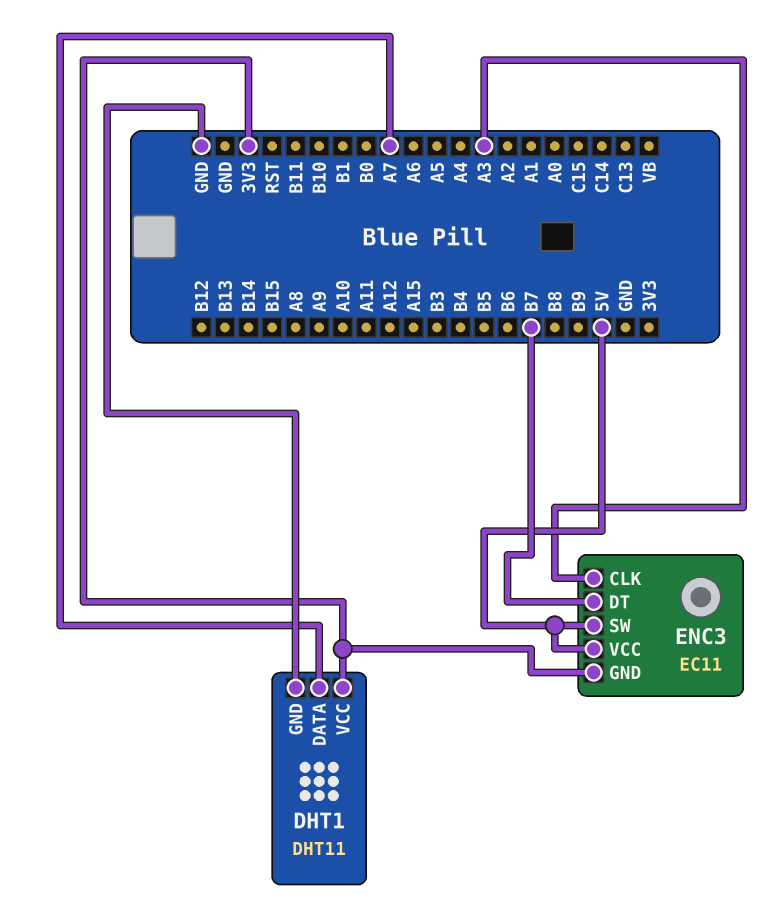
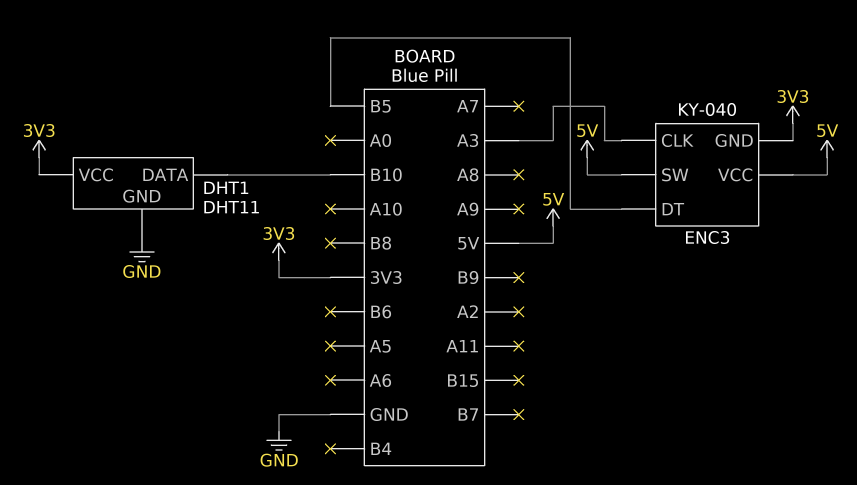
DHT1 pin DATA: A7 -> B10
ENC3: EC11 -> KY-040
ENC3 pin DT: B7 -> B5

